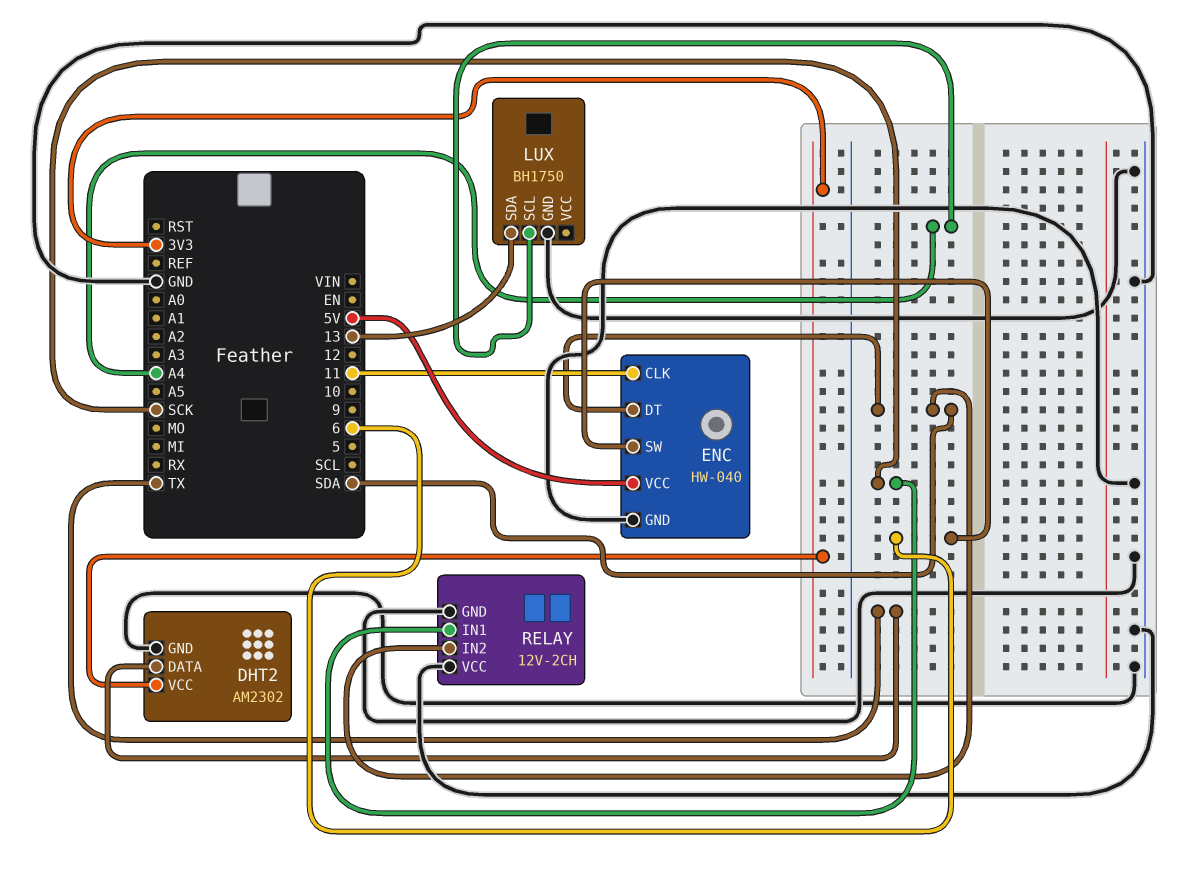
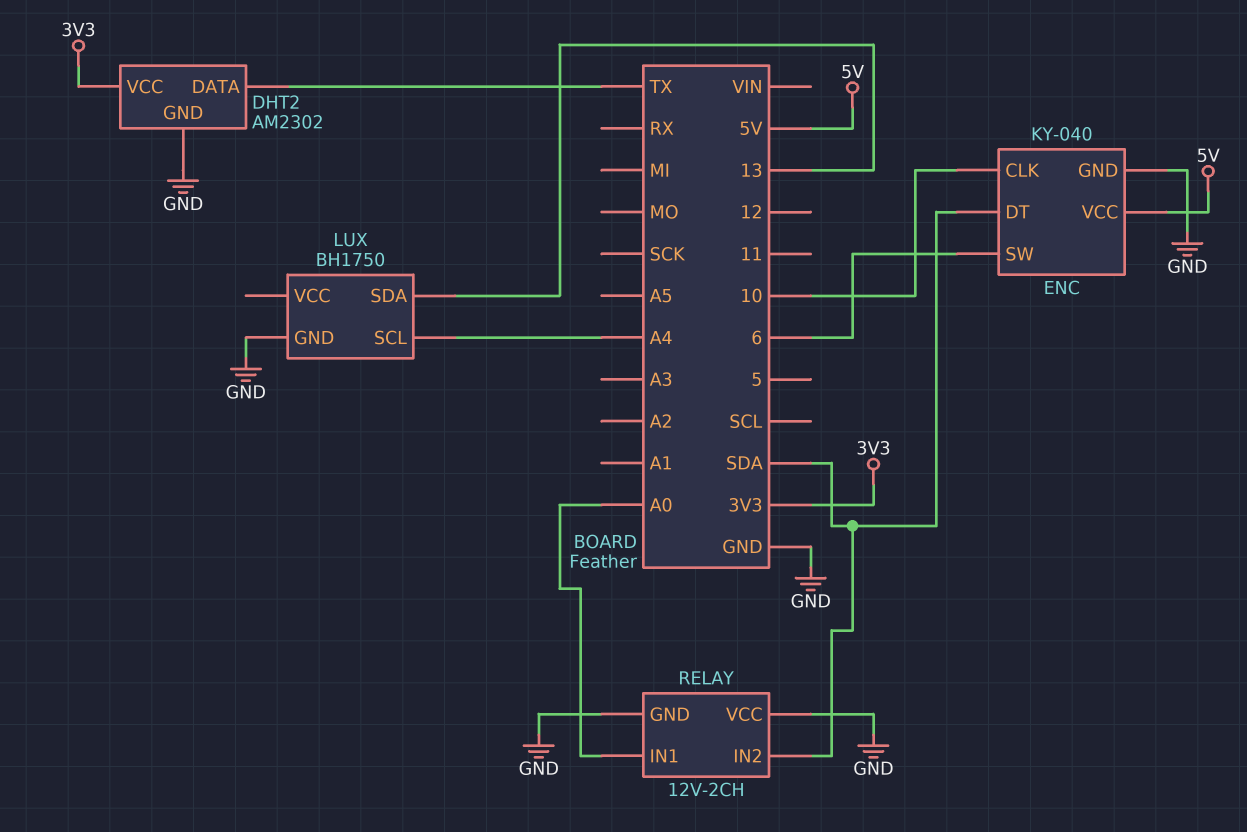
ENC: HW-040 -> KY-040
ENC pin CLK: 11 -> 10
RELAY pin IN1: SCK -> A0

